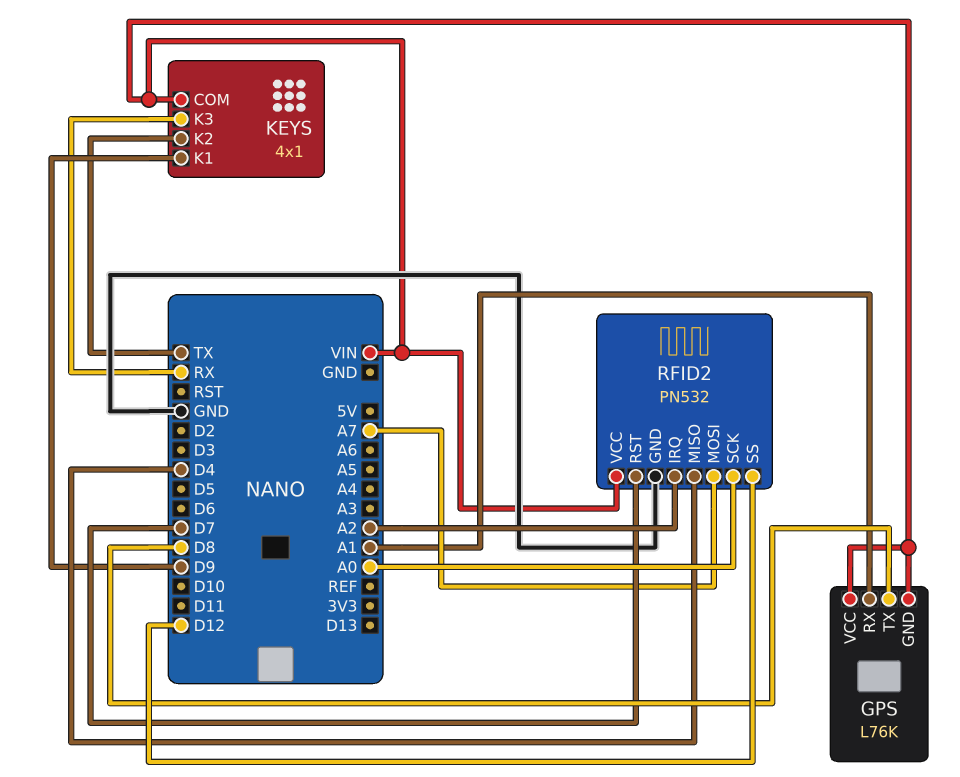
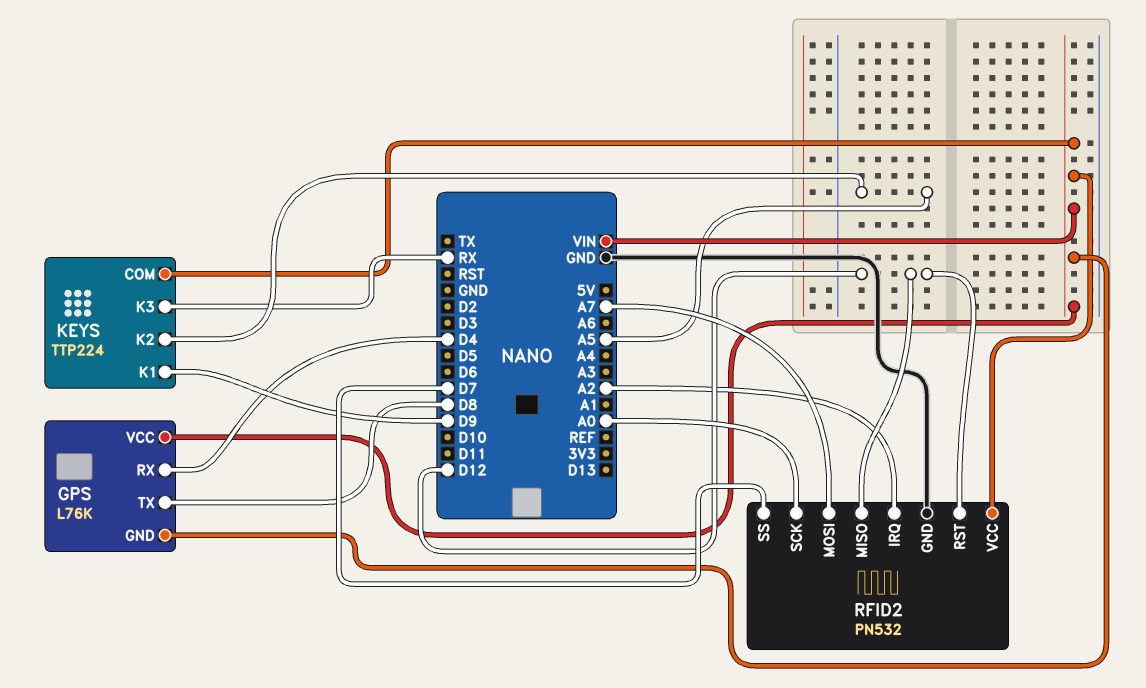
GPS pin RX: A1 -> D4
KEYS: 4x1 -> TTP224
KEYS pin K2: TX -> A5
RFID2 pin MISO: D4 -> D12
RFID2 pin RST: D7 -> D12
RFID2 pin SS: D12 -> D7

